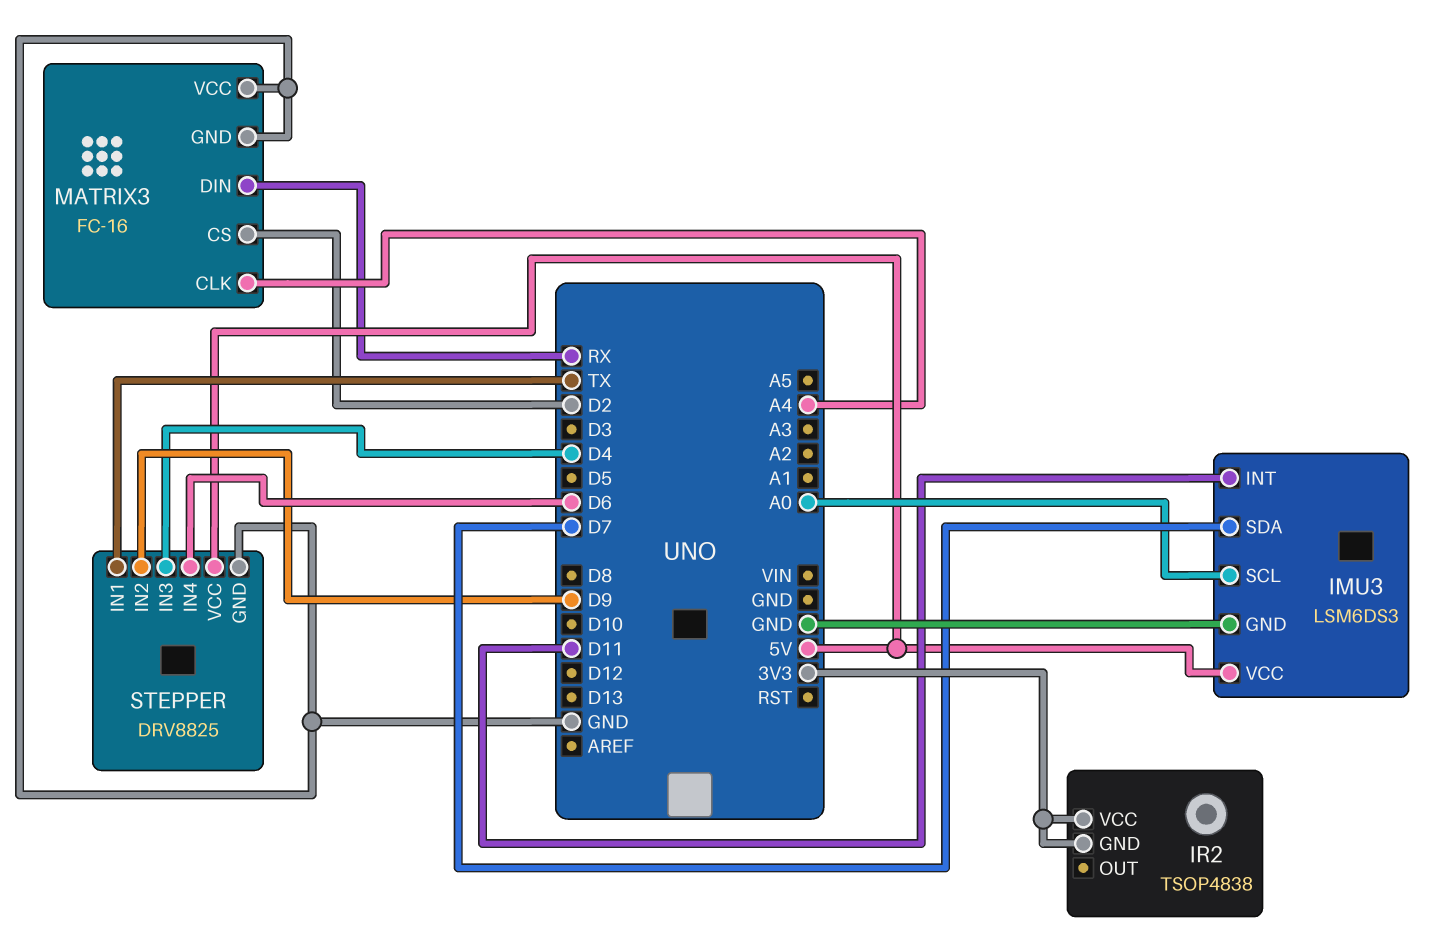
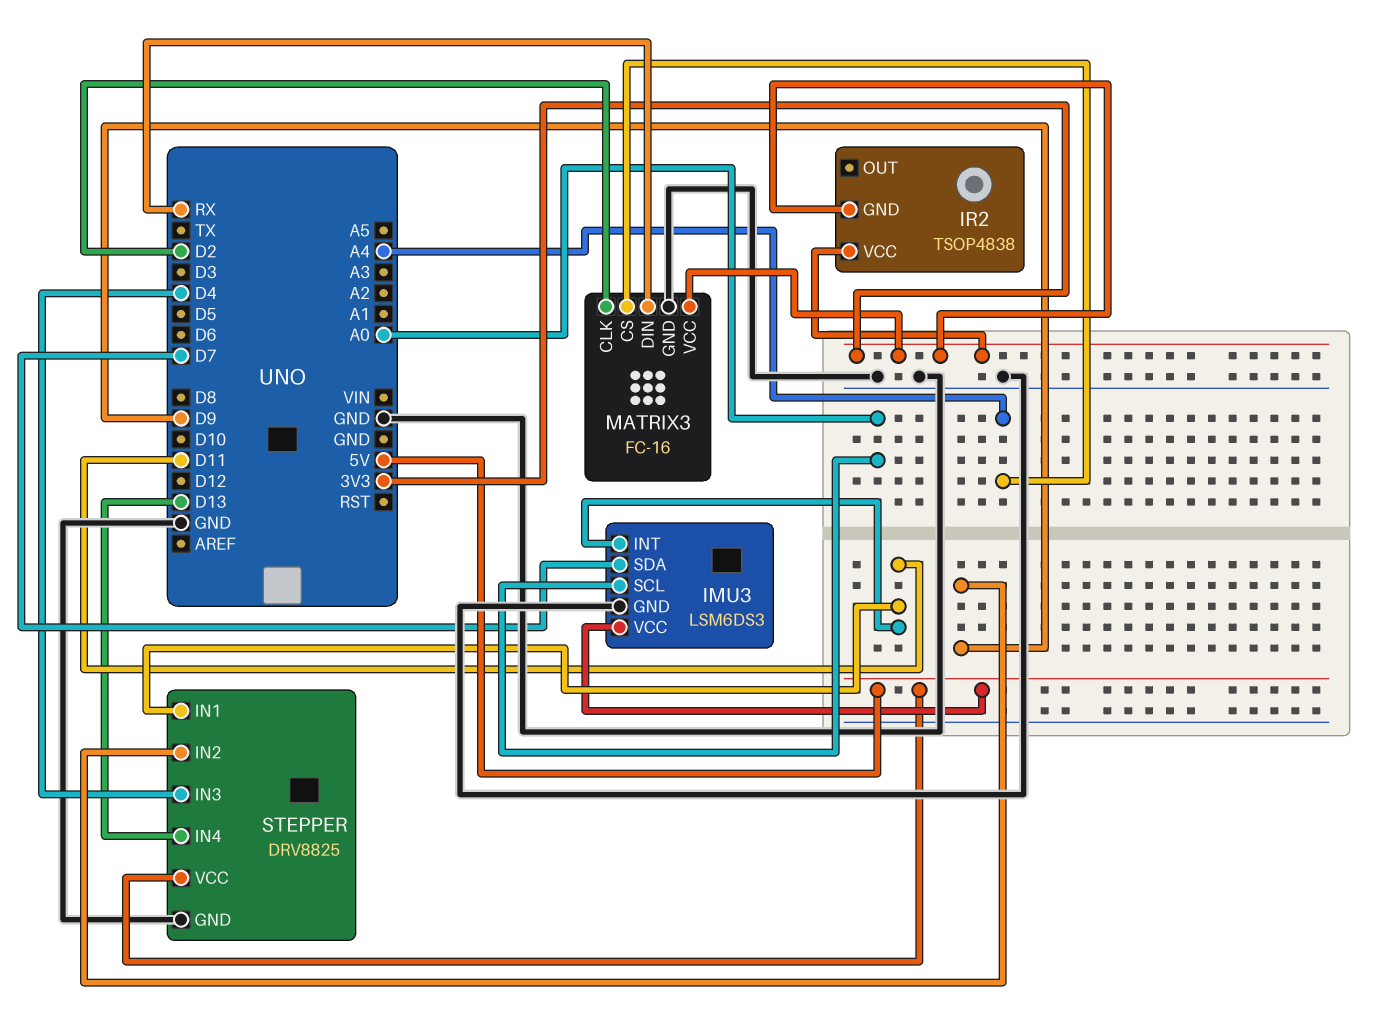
MATRIX3 pin CLK: A4 -> D2
MATRIX3 pin CS: D2 -> A4
MATRIX3 pin VCC: GND -> 3V3
STEPPER pin IN1: TX -> D11
STEPPER pin IN4: D6 -> D13

